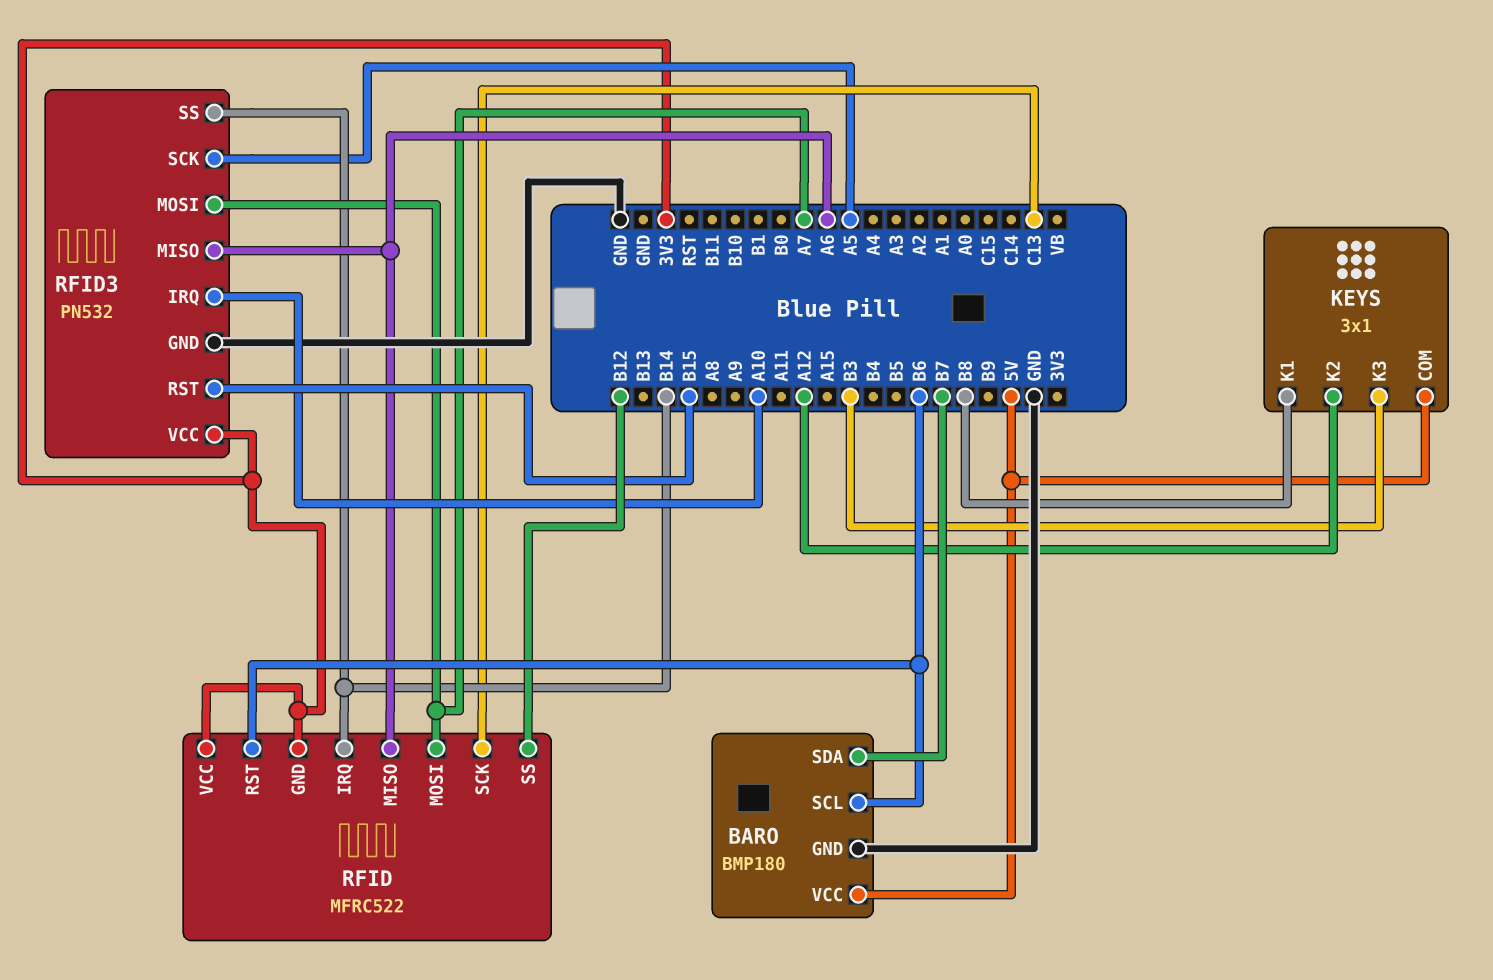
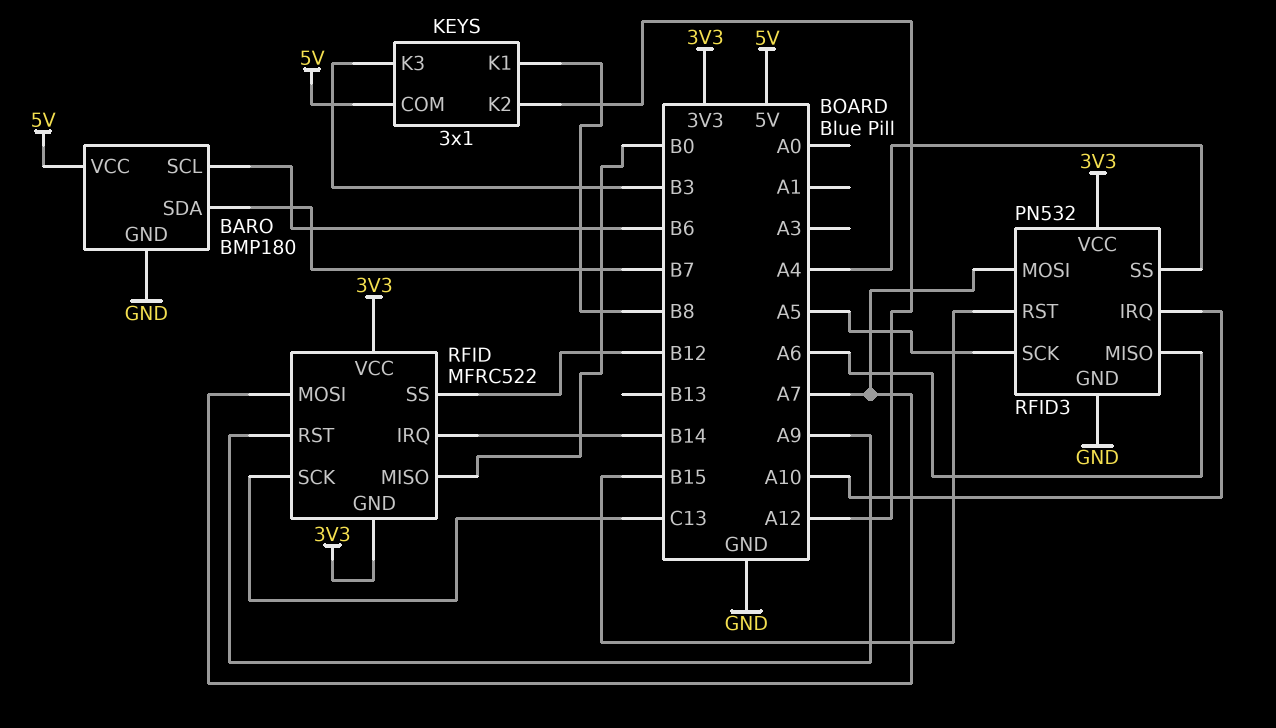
RFID pin MISO: A6 -> B0
RFID pin RST: B6 -> A9
RFID3 pin SS: B14 -> A4

